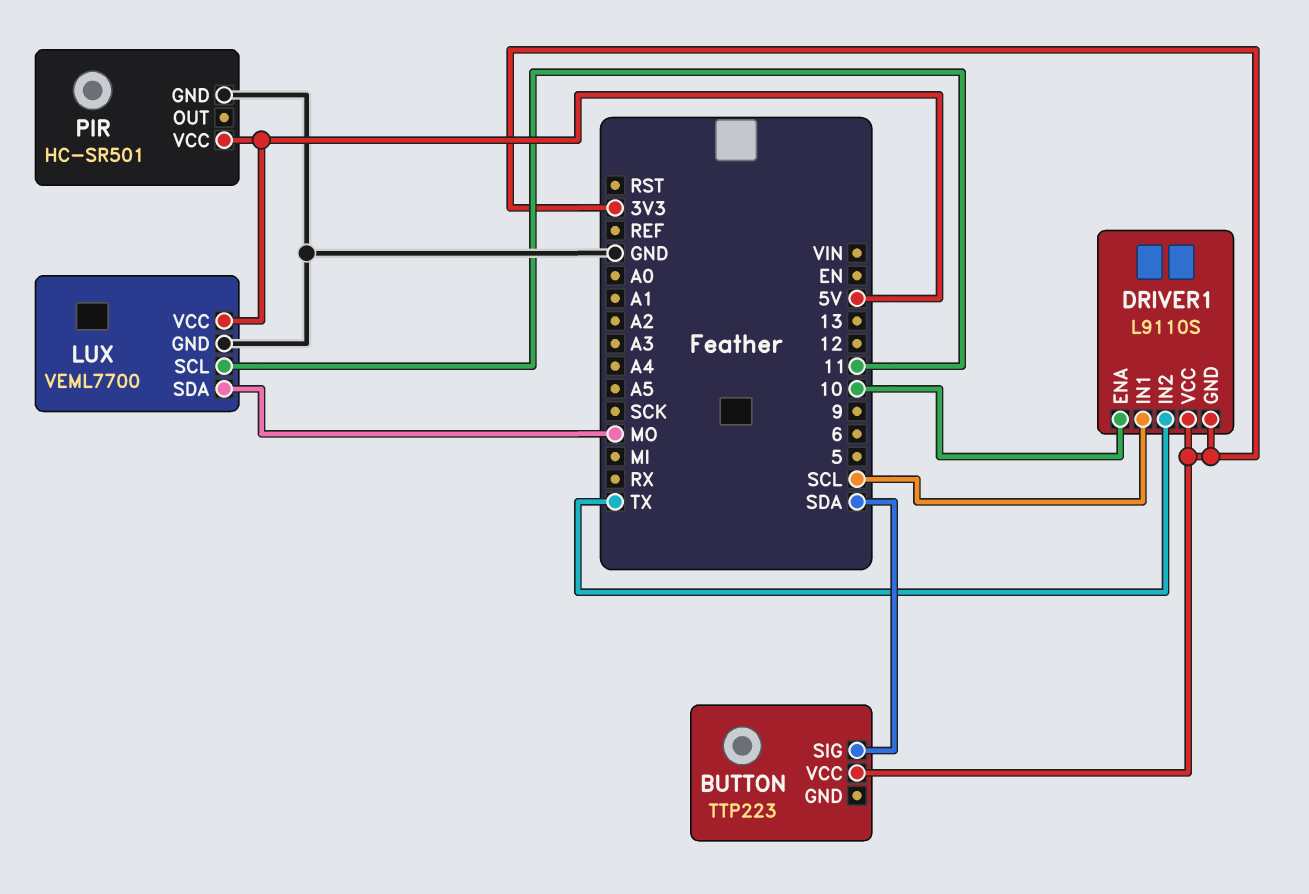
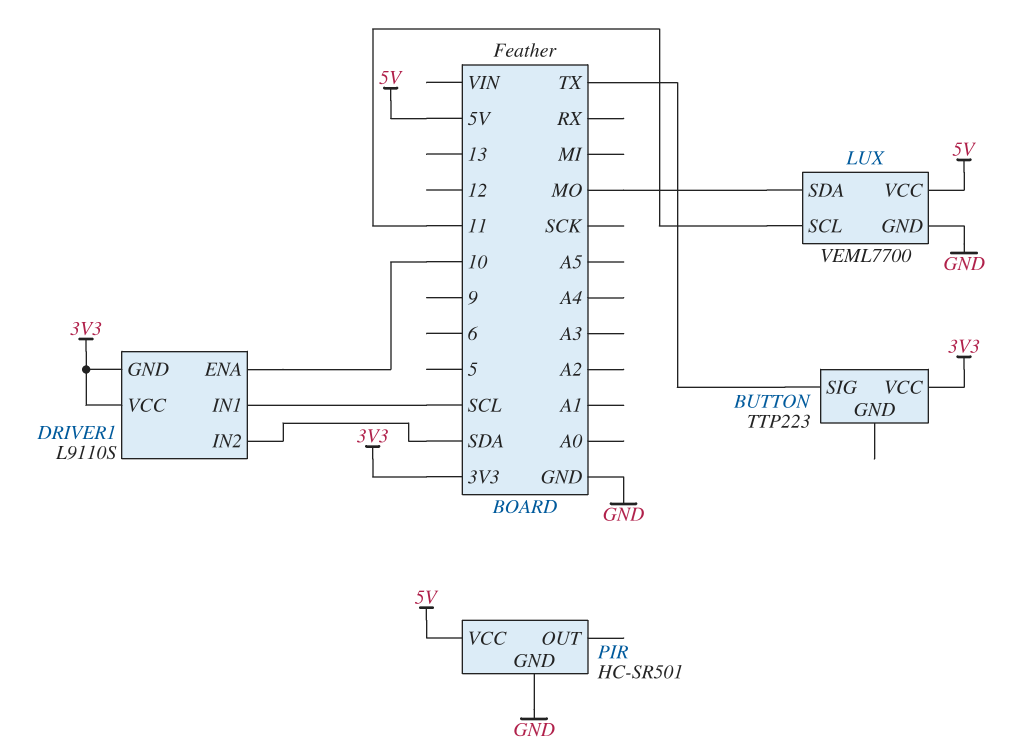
BUTTON pin SIG: SDA -> TX
DRIVER1 pin IN2: TX -> SDA

